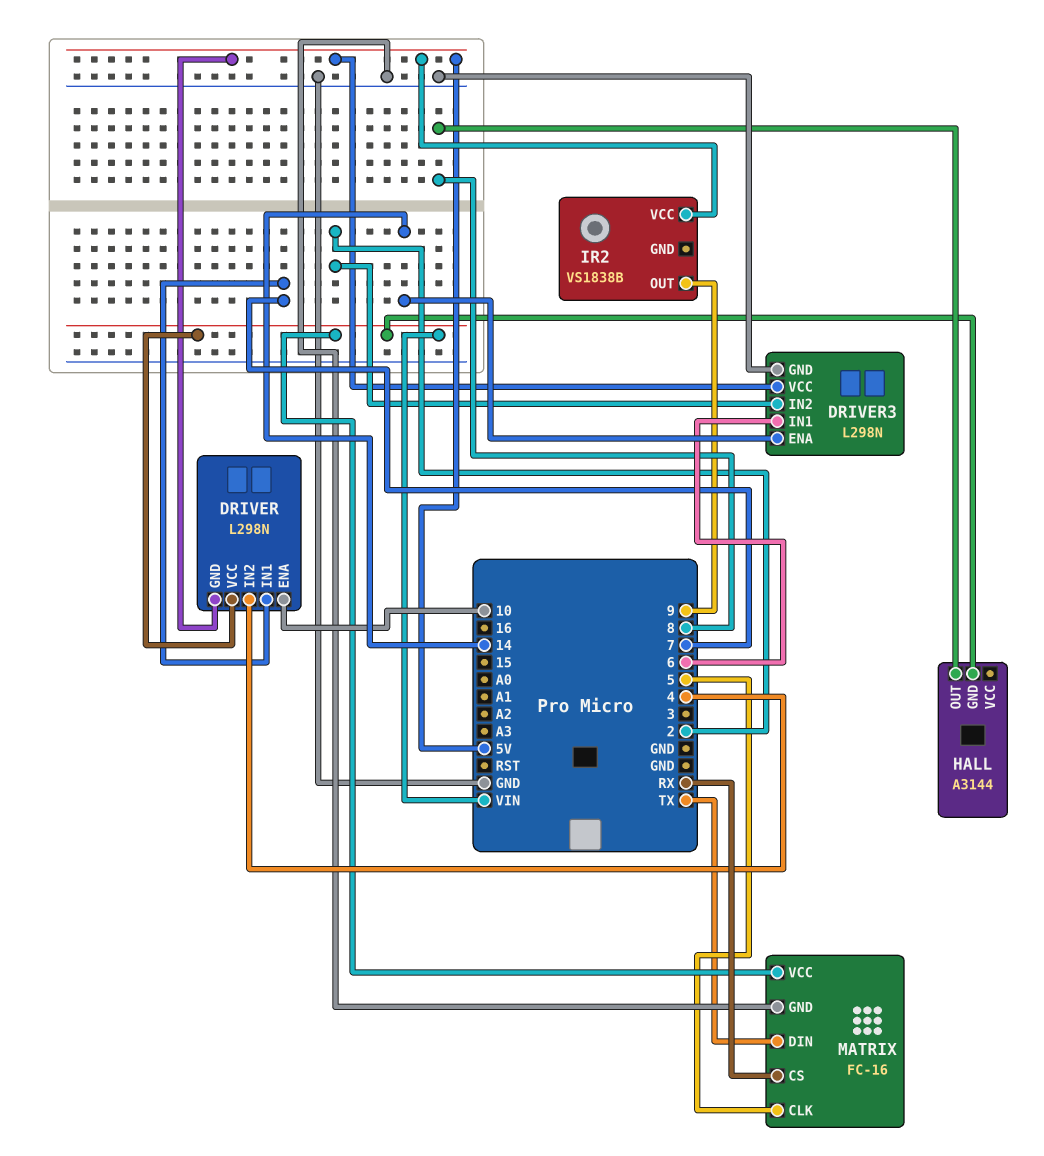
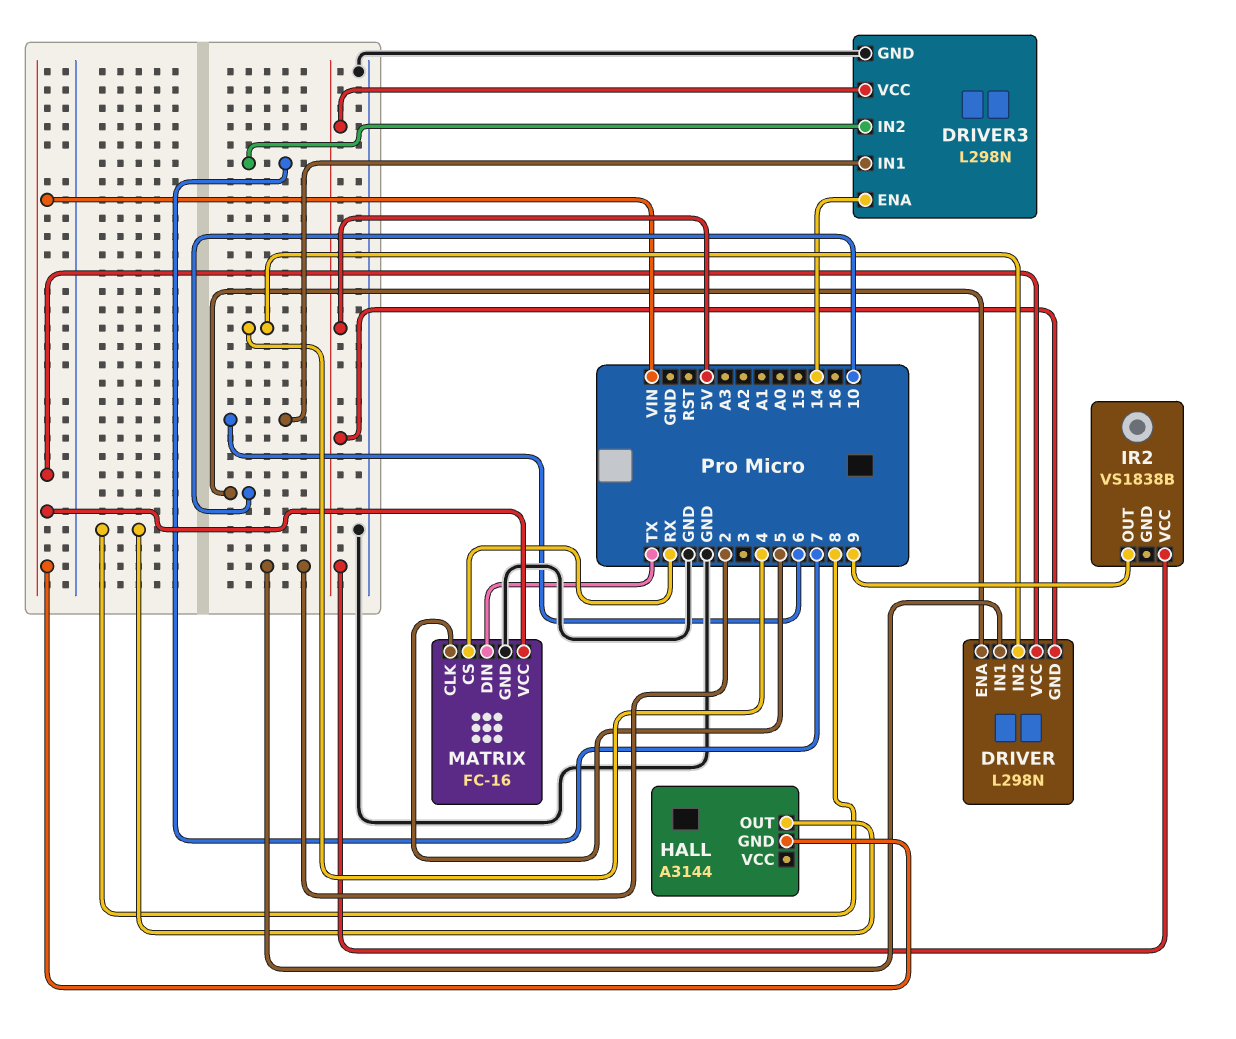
DRIVER pin IN1: 7 -> 2
DRIVER3 pin IN2: 2 -> 7

